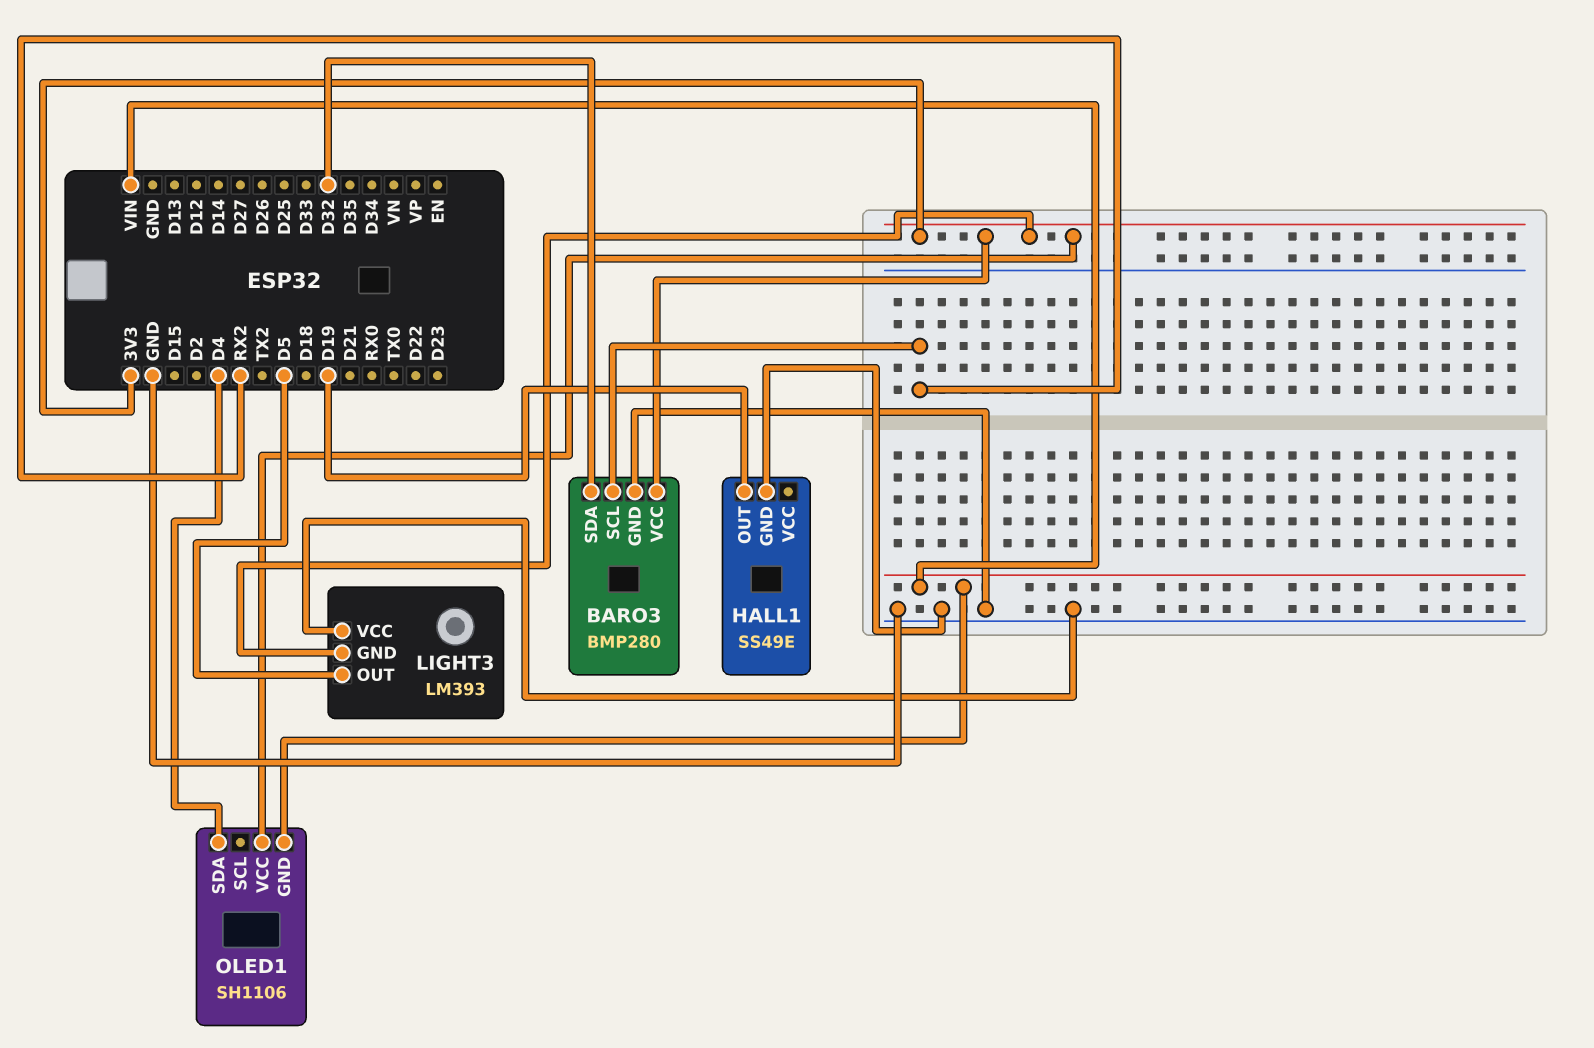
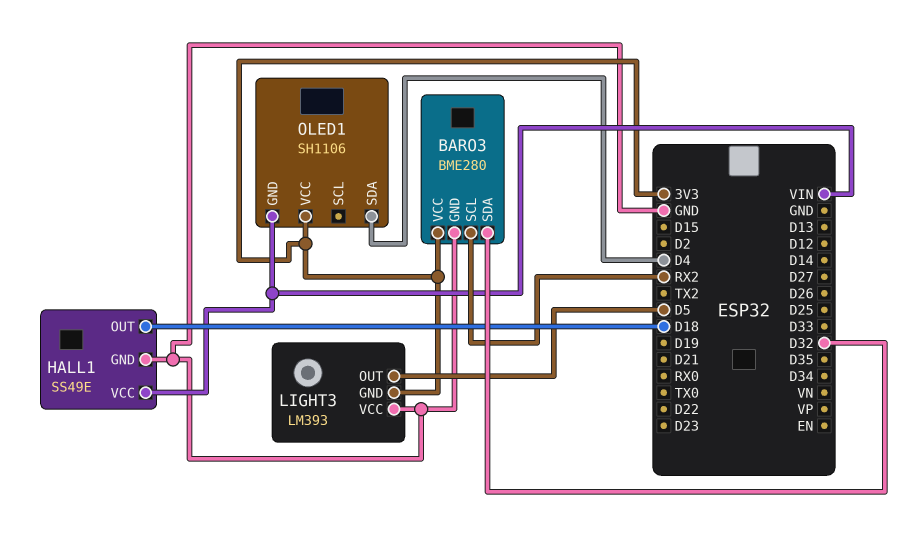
BARO3: BMP280 -> BME280
HALL1 pin OUT: D19 -> D18
HALL1 pin VCC: none -> VIN

